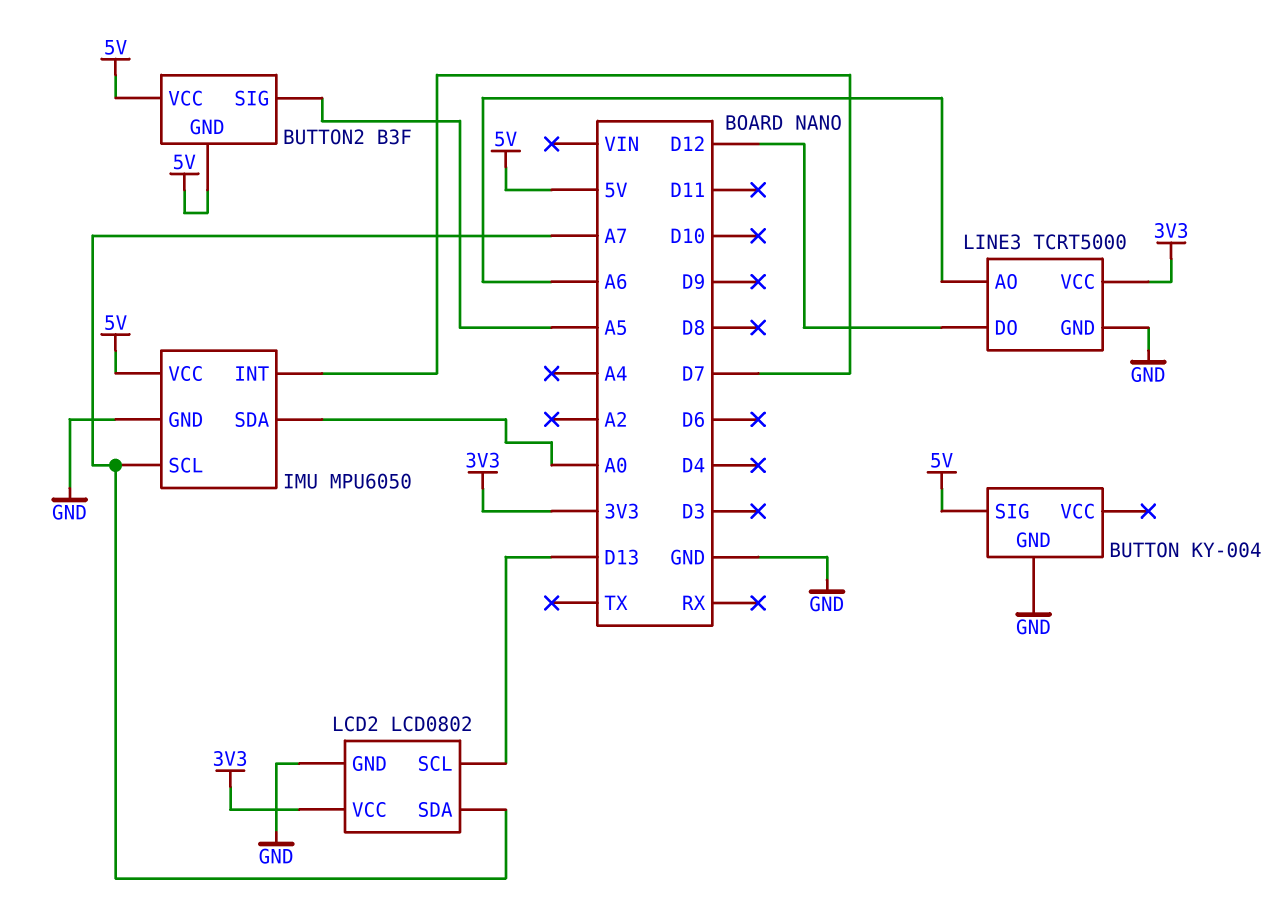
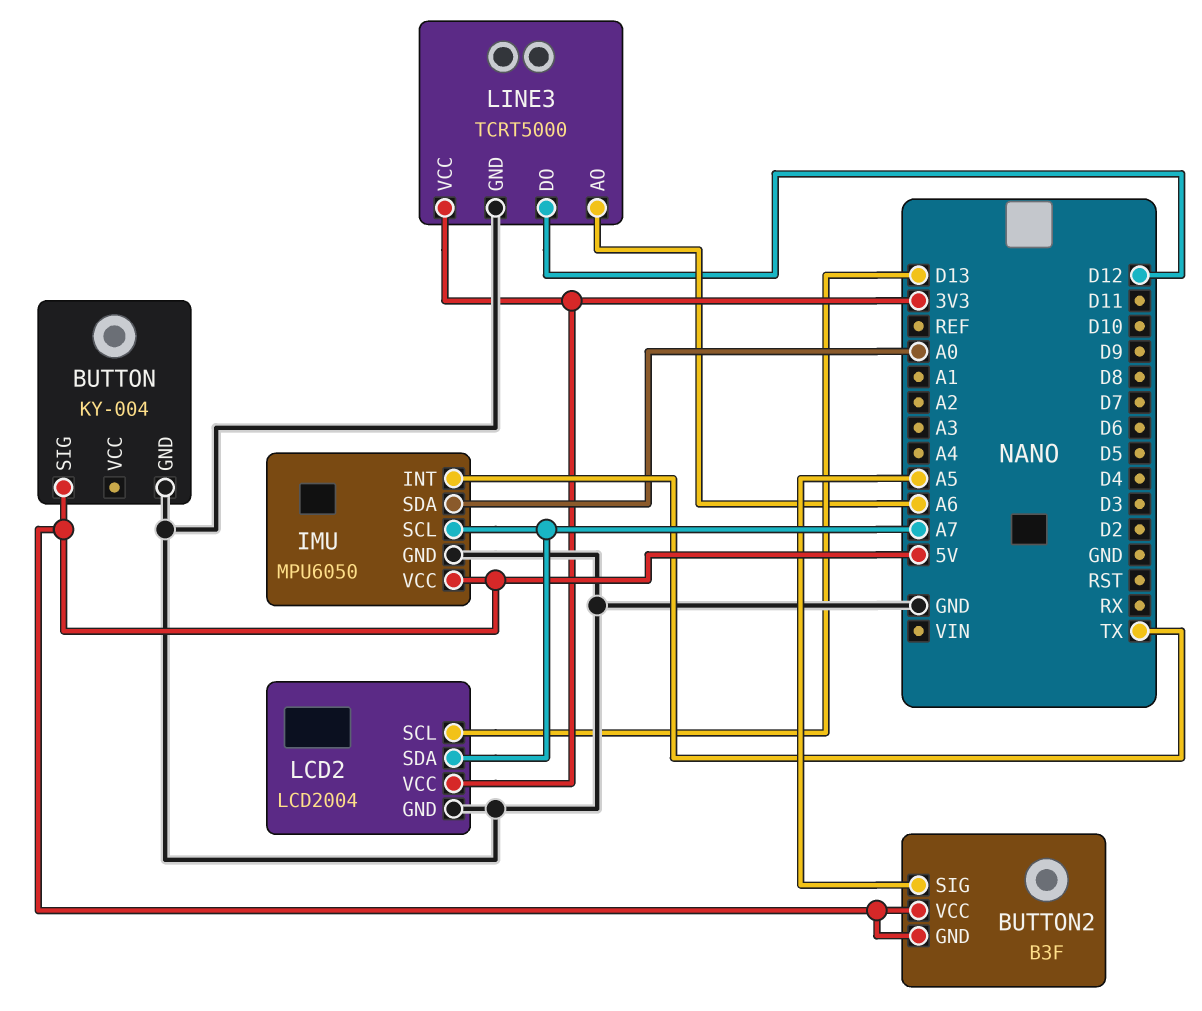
IMU pin INT: D7 -> TX
LCD2: LCD0802 -> LCD2004

